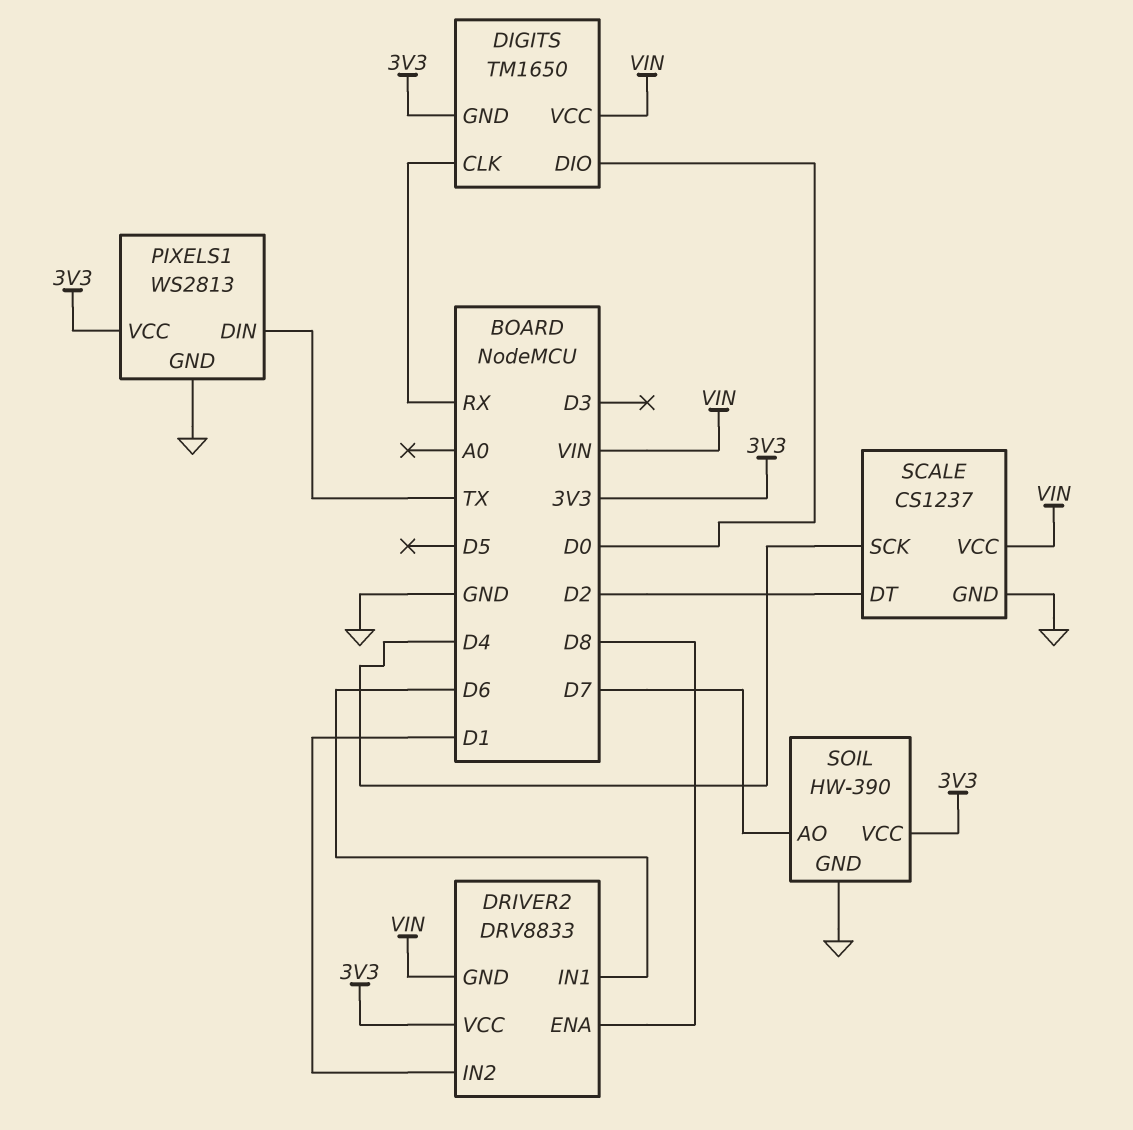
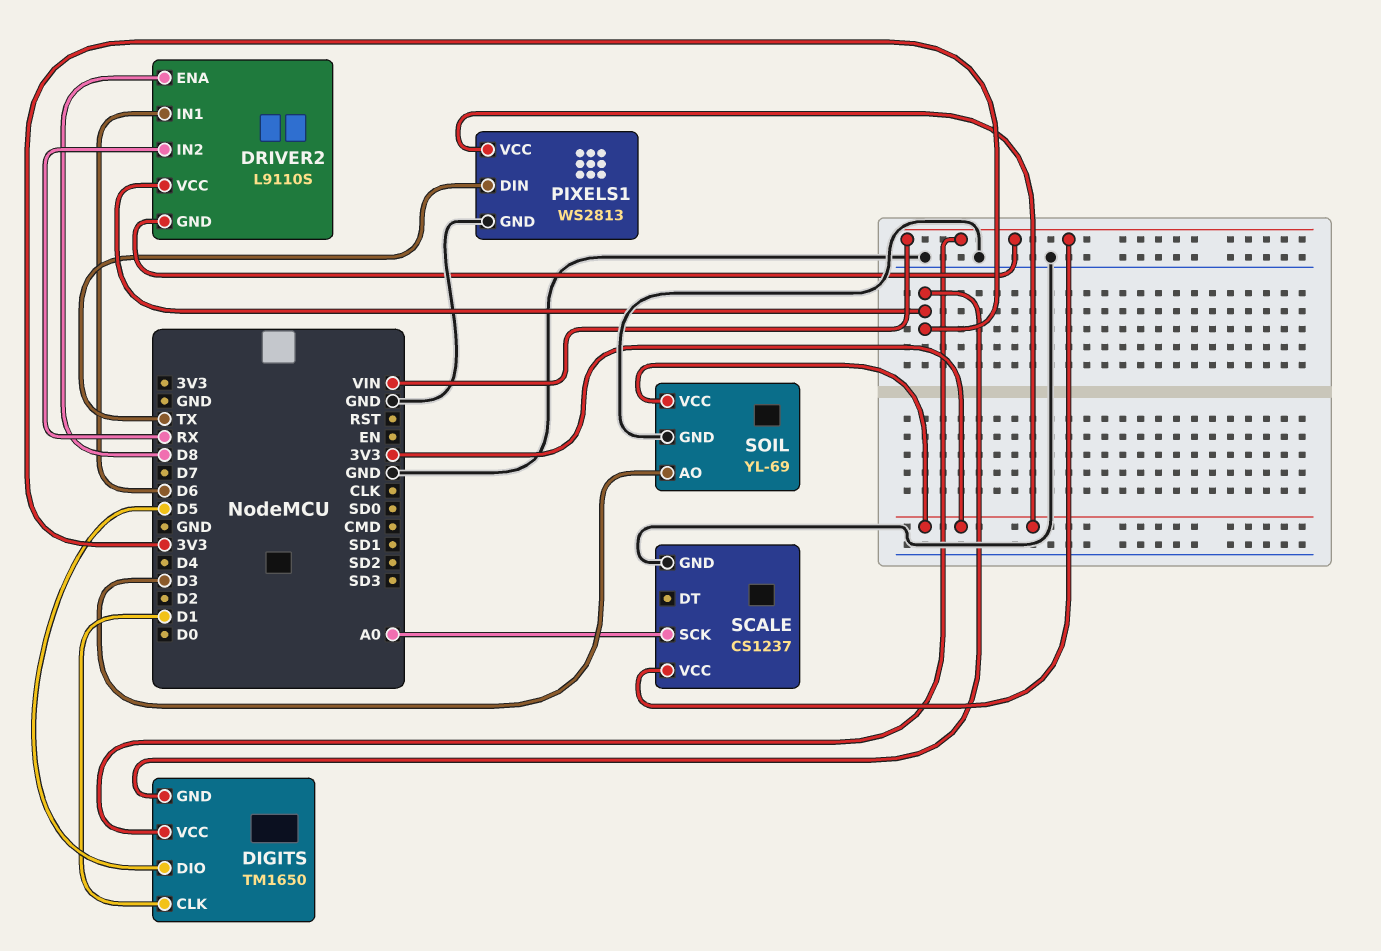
DIGITS pin CLK: RX -> D1
DIGITS pin DIO: D0 -> D5
DRIVER2: DRV8833 -> L9110S
DRIVER2 pin IN2: D1 -> RX
SCALE pin DT: D2 -> none
SCALE pin SCK: D4 -> A0
SOIL: HW-390 -> YL-69
SOIL pin AO: D7 -> D3

